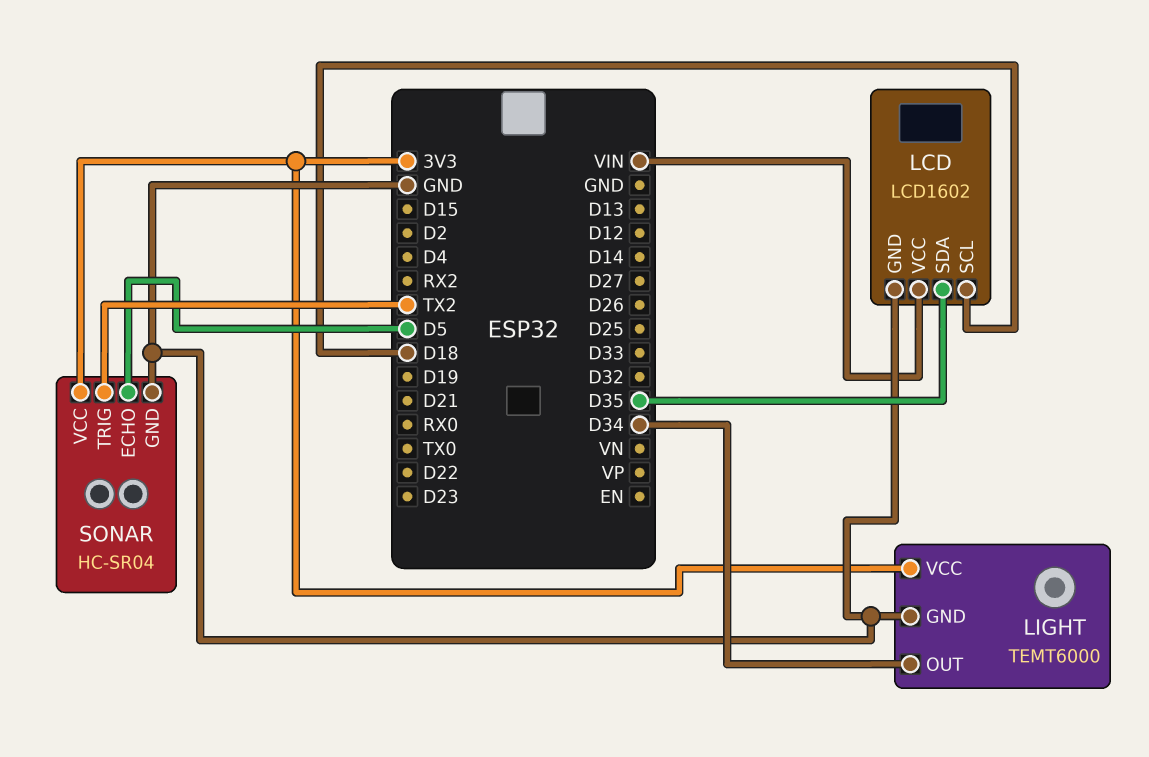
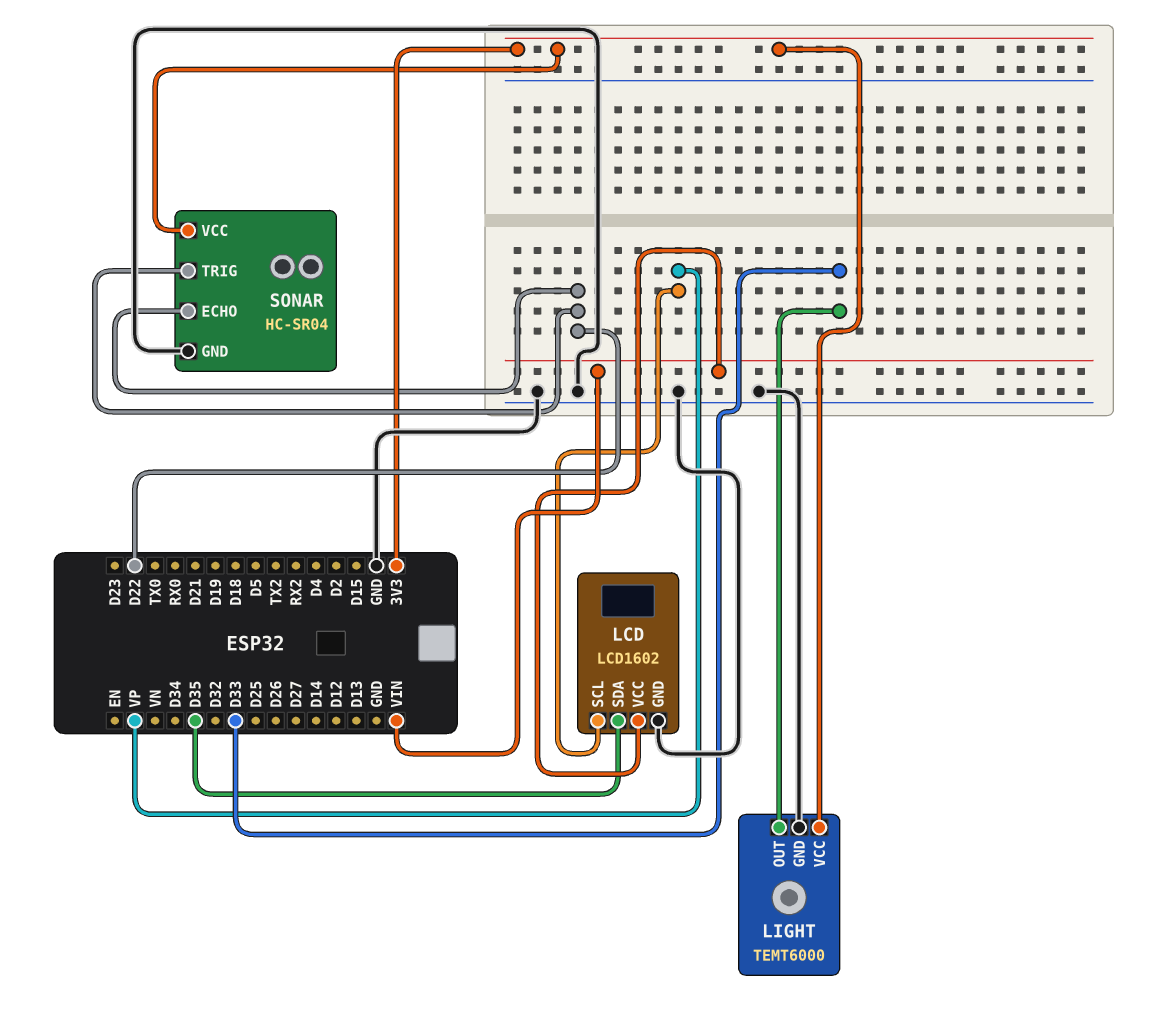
LCD pin SCL: D18 -> VP
LIGHT pin OUT: D34 -> D33
SONAR pin ECHO: D5 -> D22
SONAR pin TRIG: TX2 -> D22

